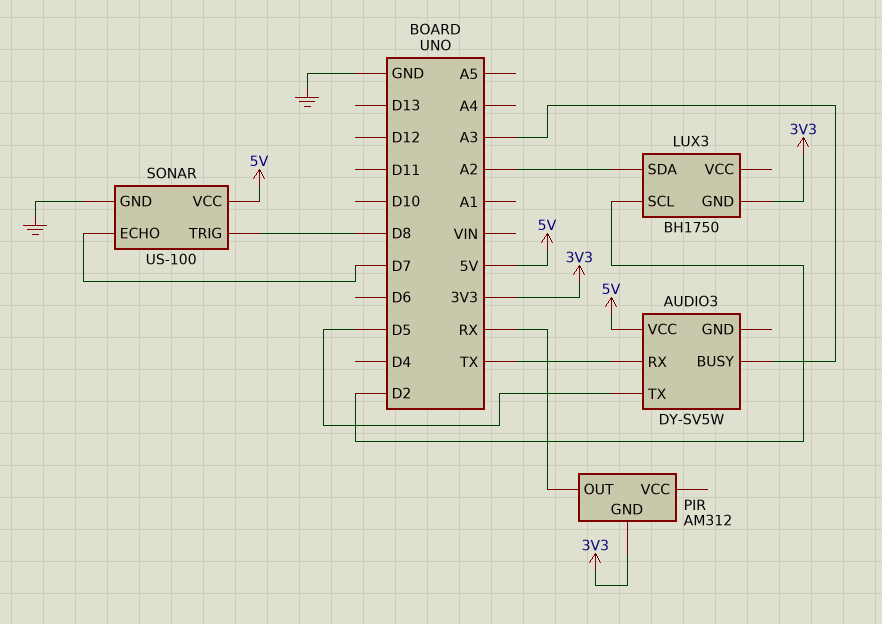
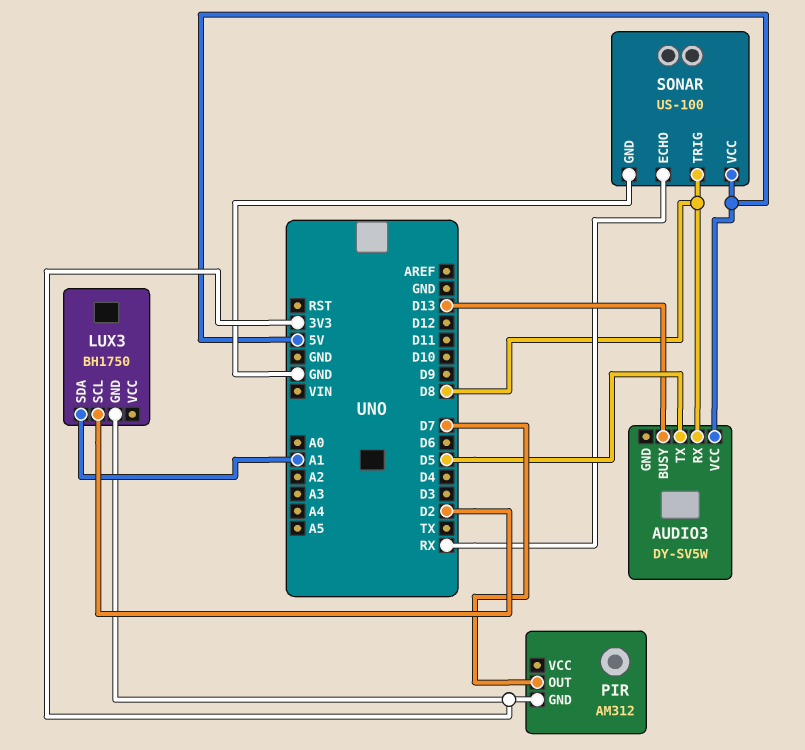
AUDIO3 pin BUSY: A3 -> D13
AUDIO3 pin RX: TX -> D8
LUX3 pin SDA: A2 -> A1
PIR pin OUT: RX -> D7
SONAR pin ECHO: D7 -> RX

